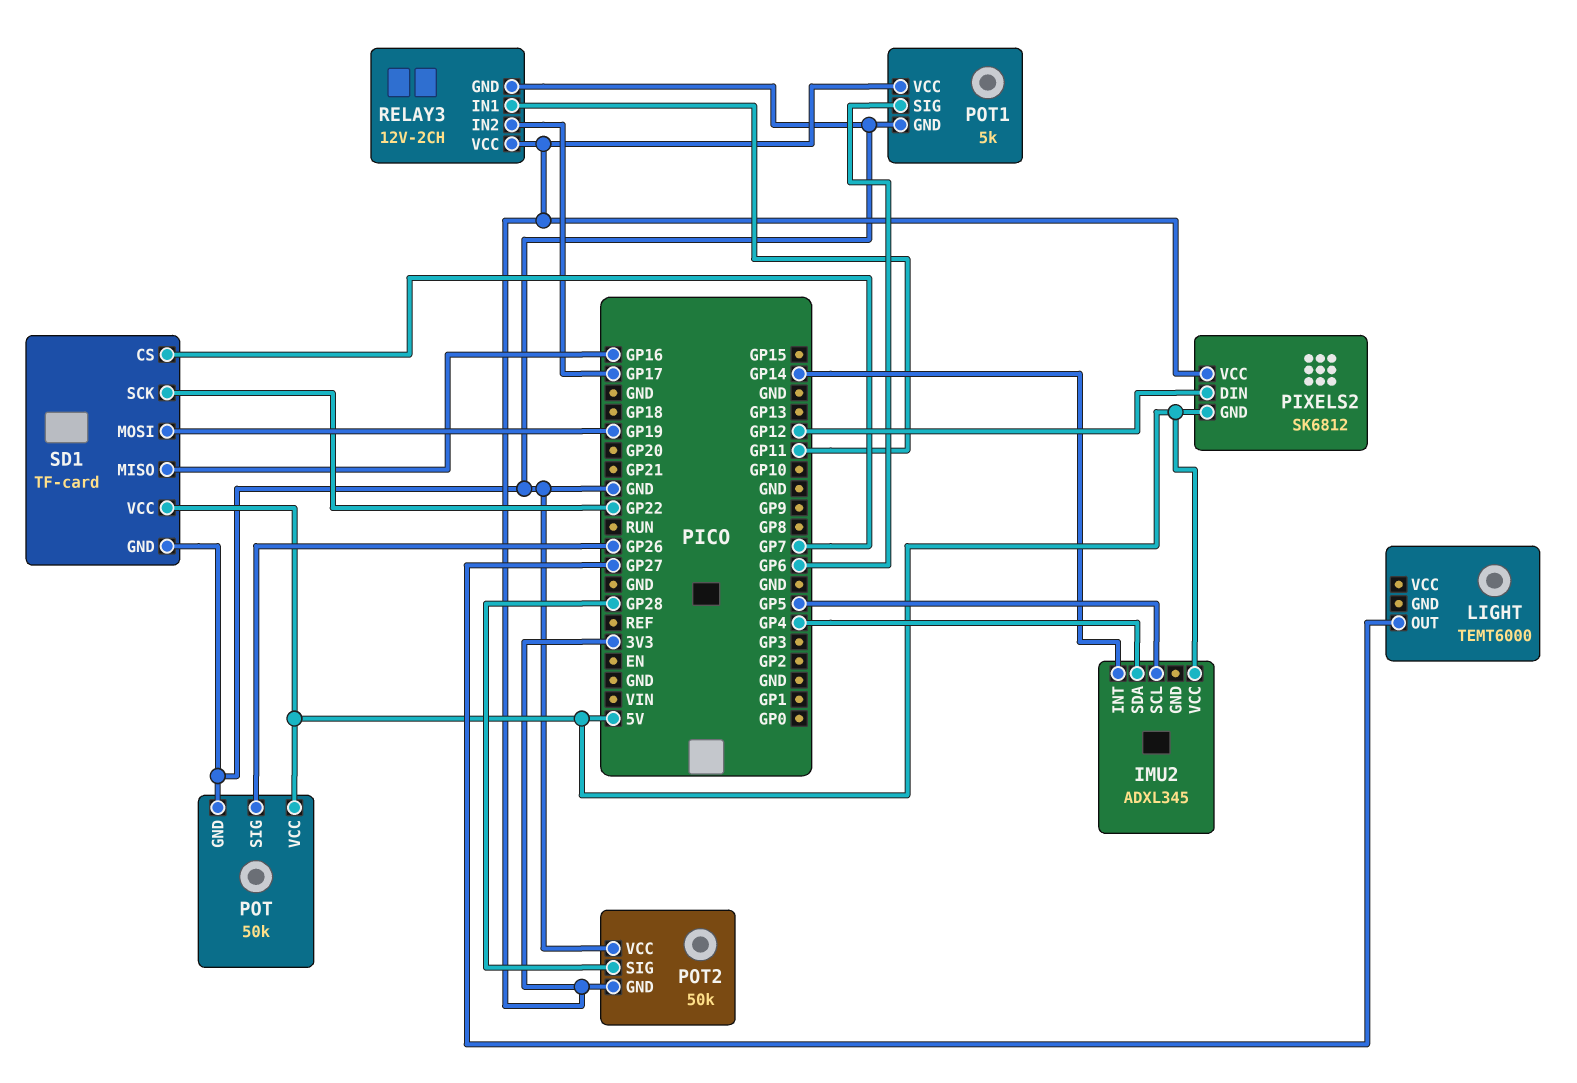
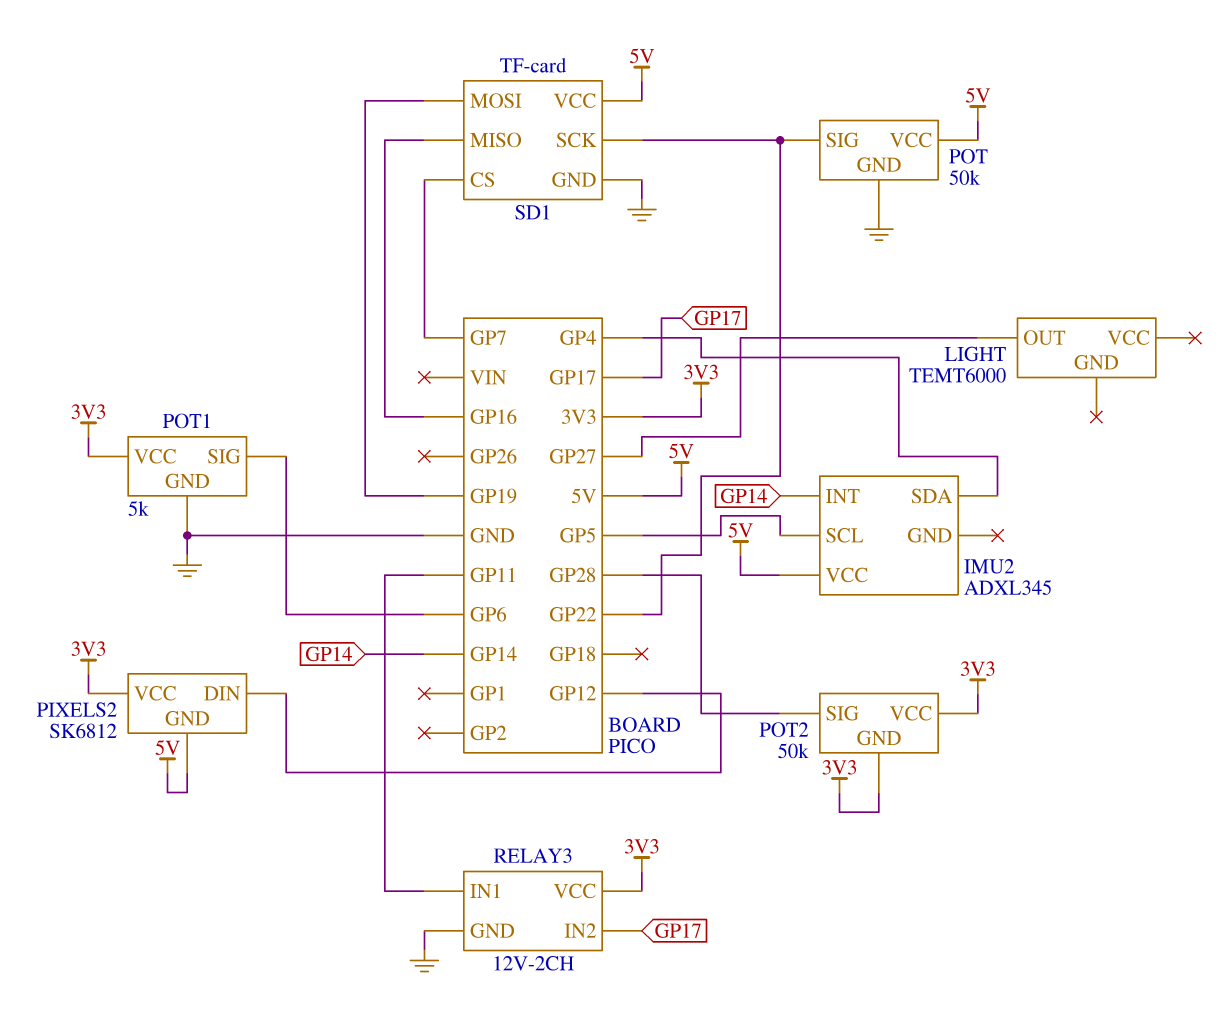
POT pin SIG: GP26 -> GP22
POT2 pin VCC: GND -> 3V3

